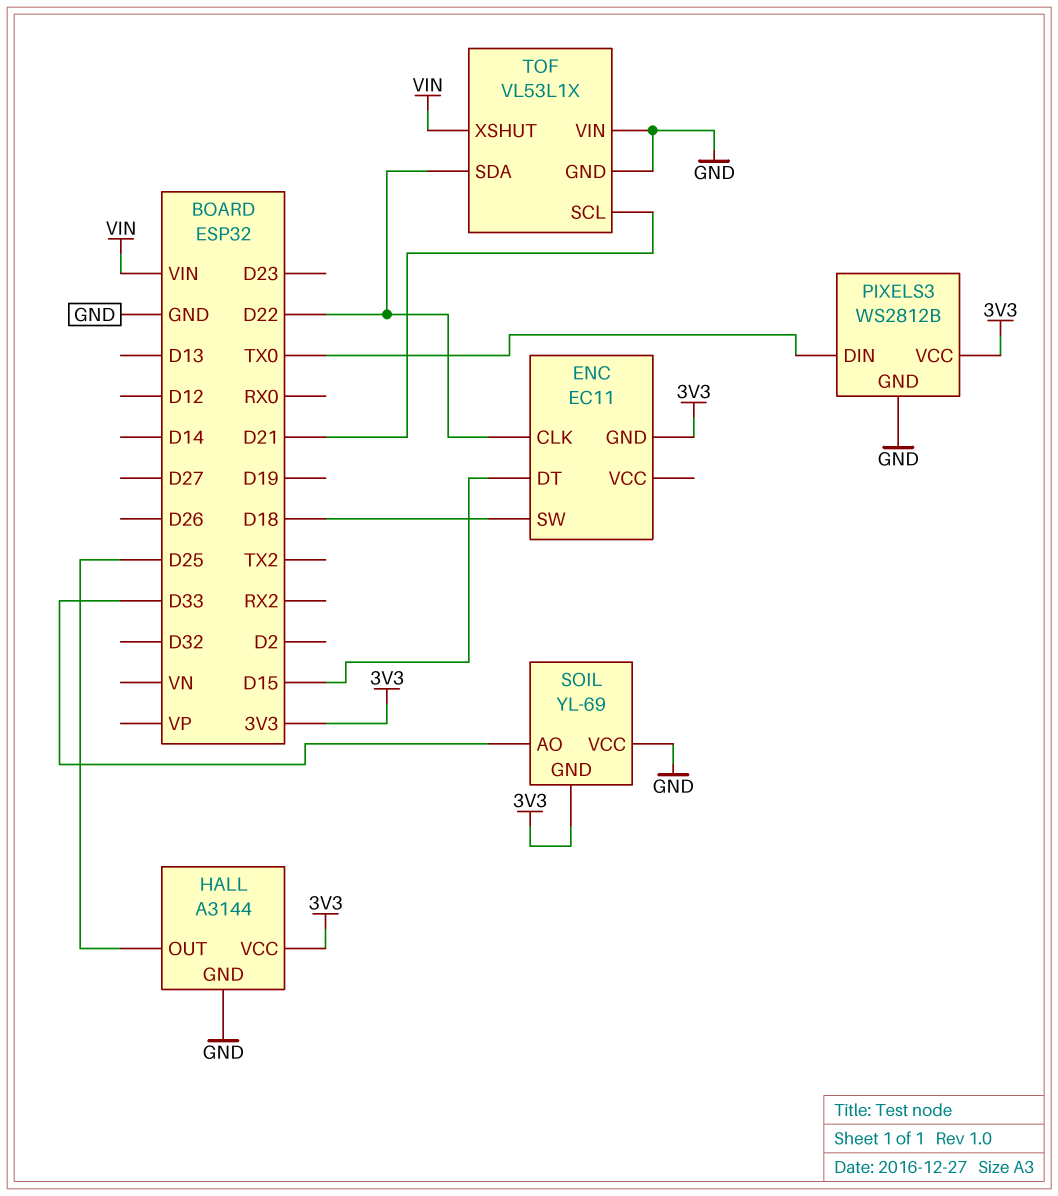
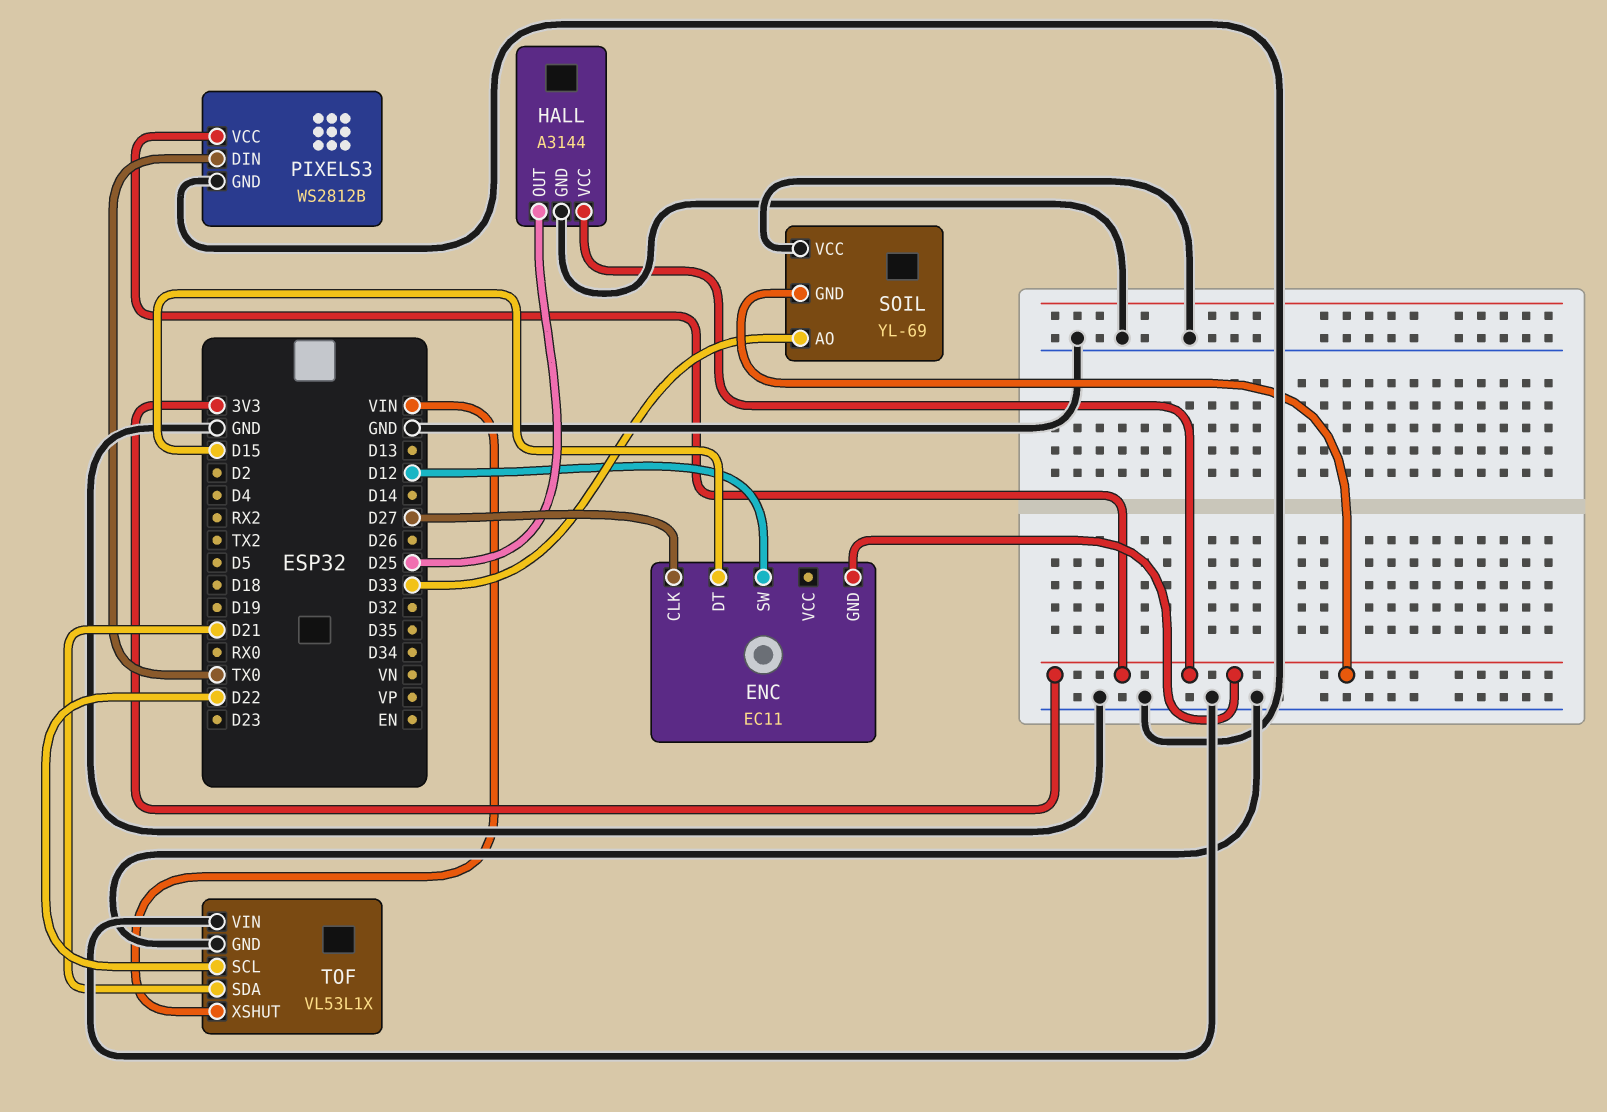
ENC pin CLK: D22 -> D27
ENC pin SW: D18 -> D12
TOF pin SCL: D21 -> D22
TOF pin SDA: D22 -> D21

